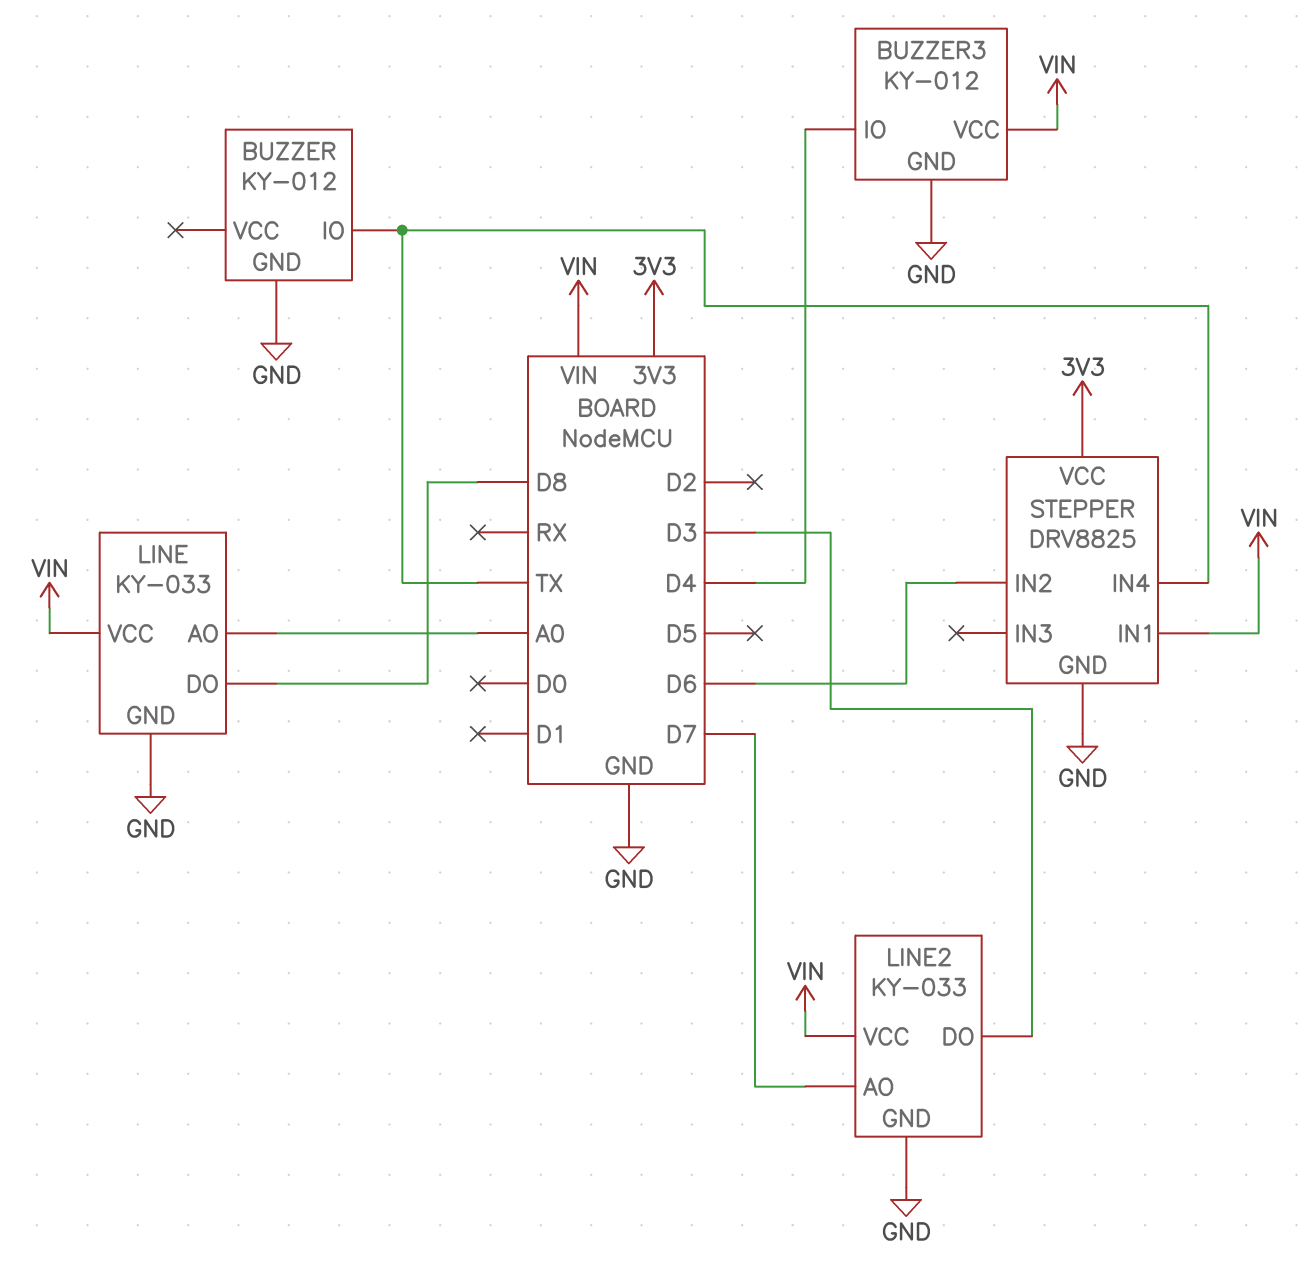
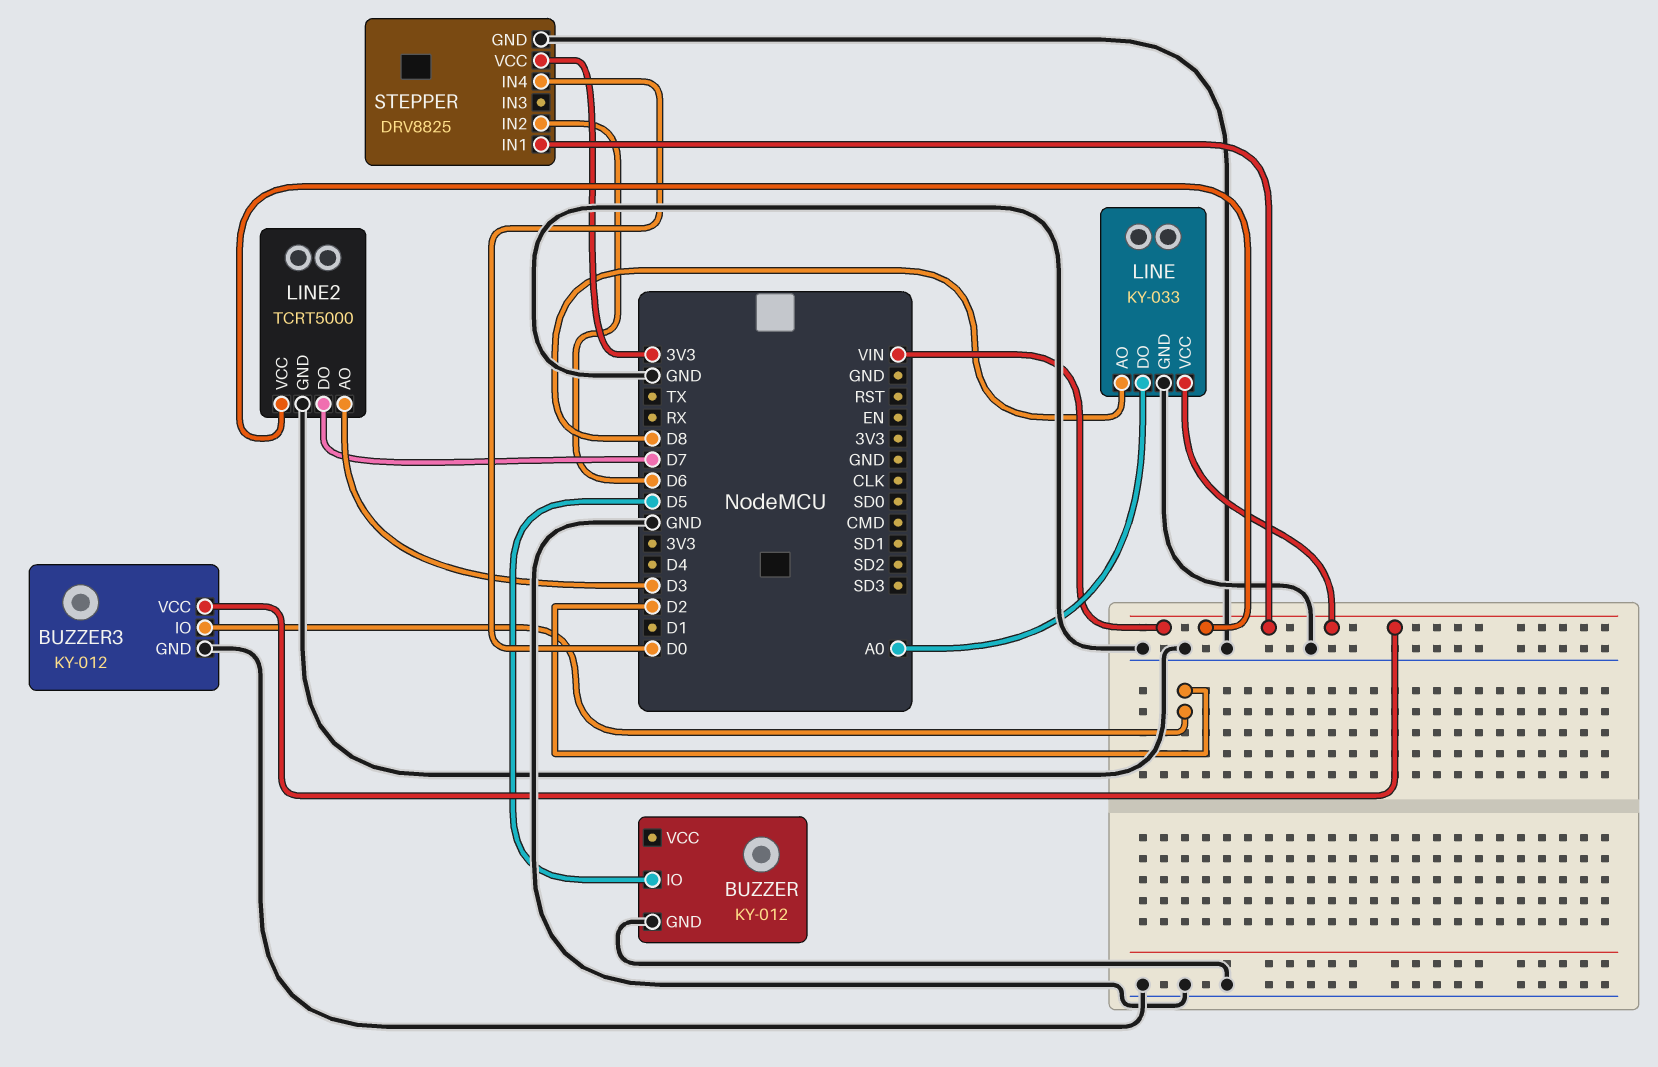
BUZZER pin IO: TX -> D5
BUZZER3 pin IO: D4 -> D2
LINE pin AO: A0 -> D8
LINE pin DO: D8 -> A0
LINE2: KY-033 -> TCRT5000
LINE2 pin AO: D7 -> D3
LINE2 pin DO: D3 -> D7
STEPPER pin IN4: TX -> D0

